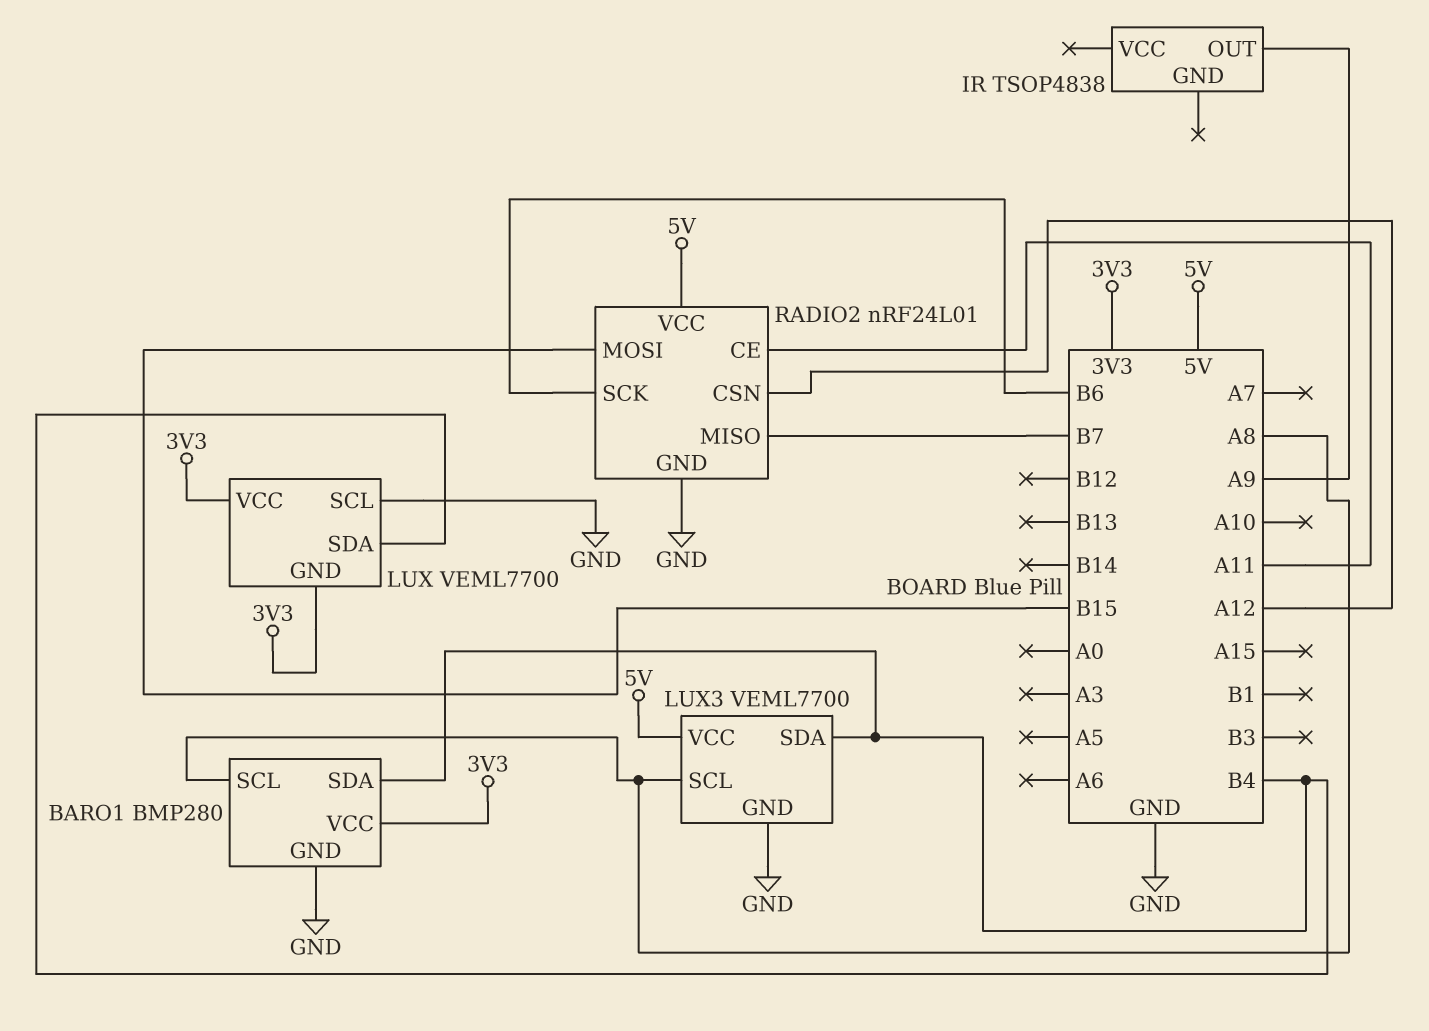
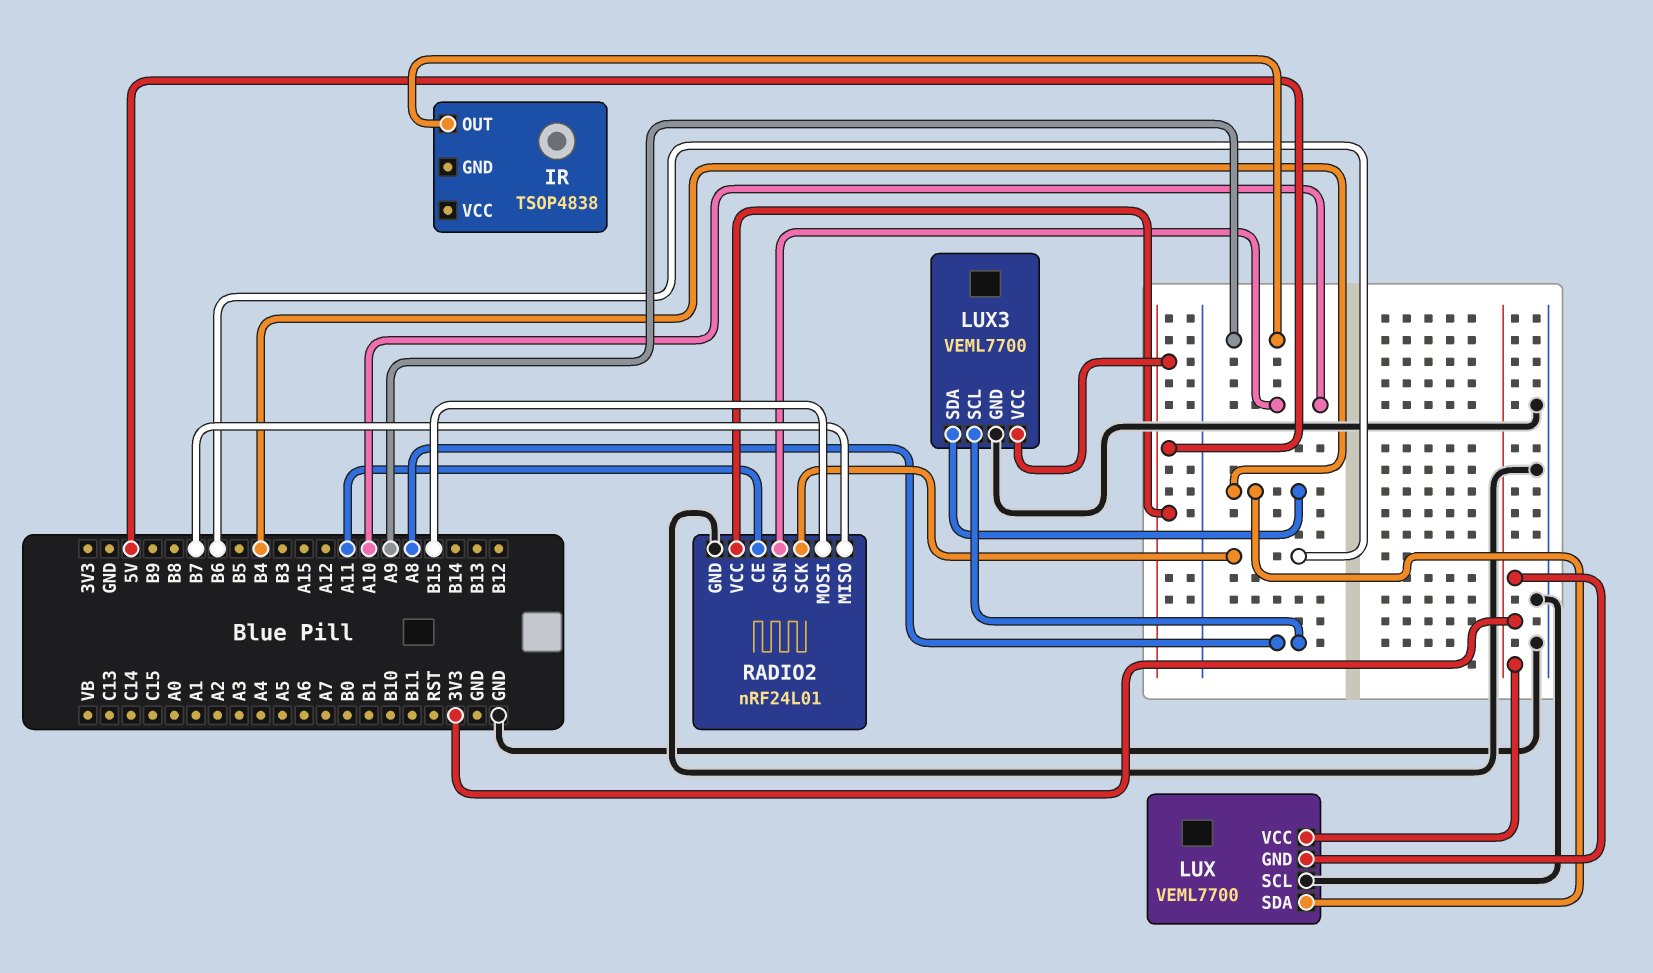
BARO1: BMP280 -> none
BARO1 pin GND: GND -> none
BARO1 pin SCL: A8 -> none
BARO1 pin SDA: B4 -> none
BARO1 pin VCC: 3V3 -> none
RADIO2 pin CSN: A12 -> A10

